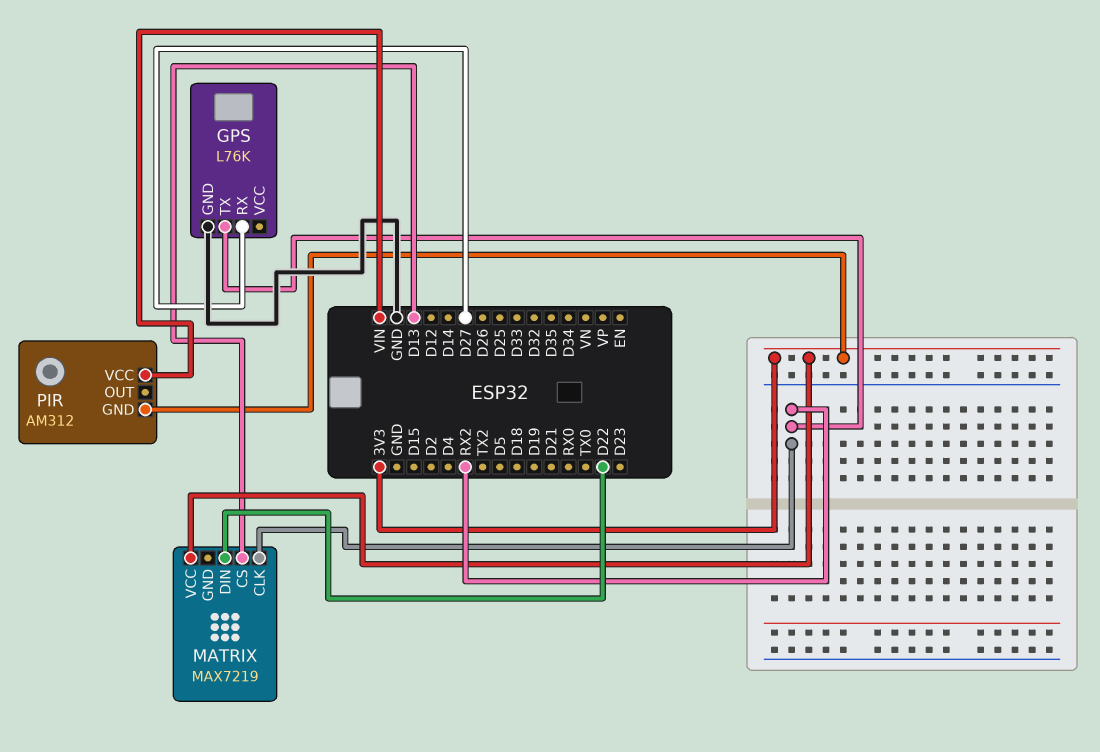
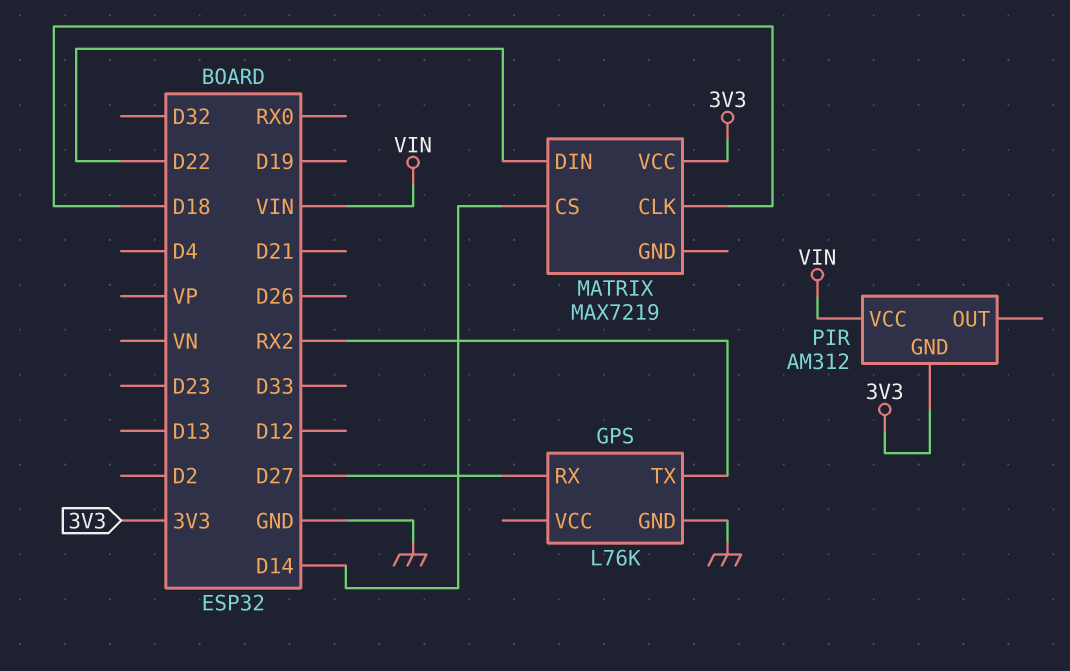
MATRIX pin CLK: RX2 -> D18
MATRIX pin CS: D13 -> D14

